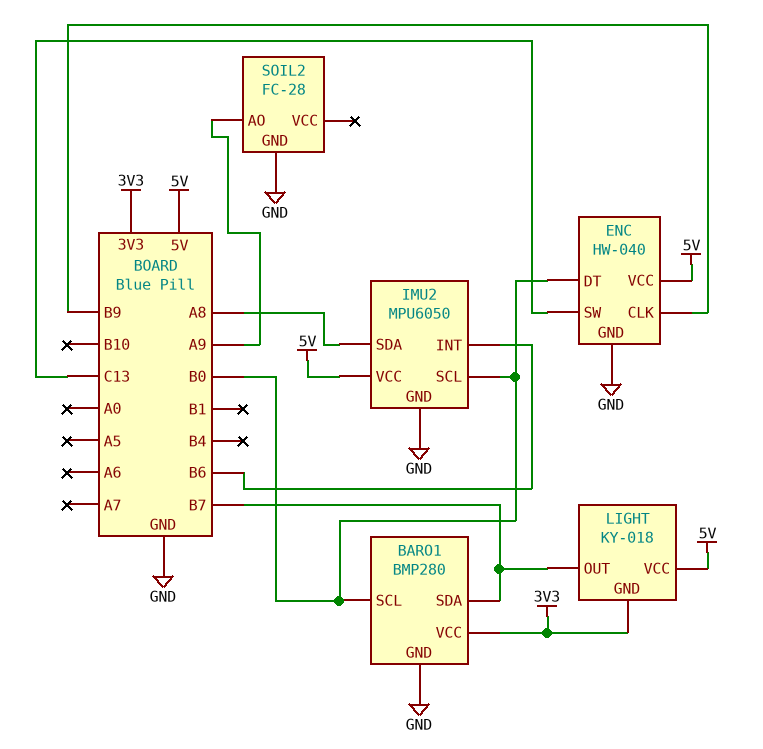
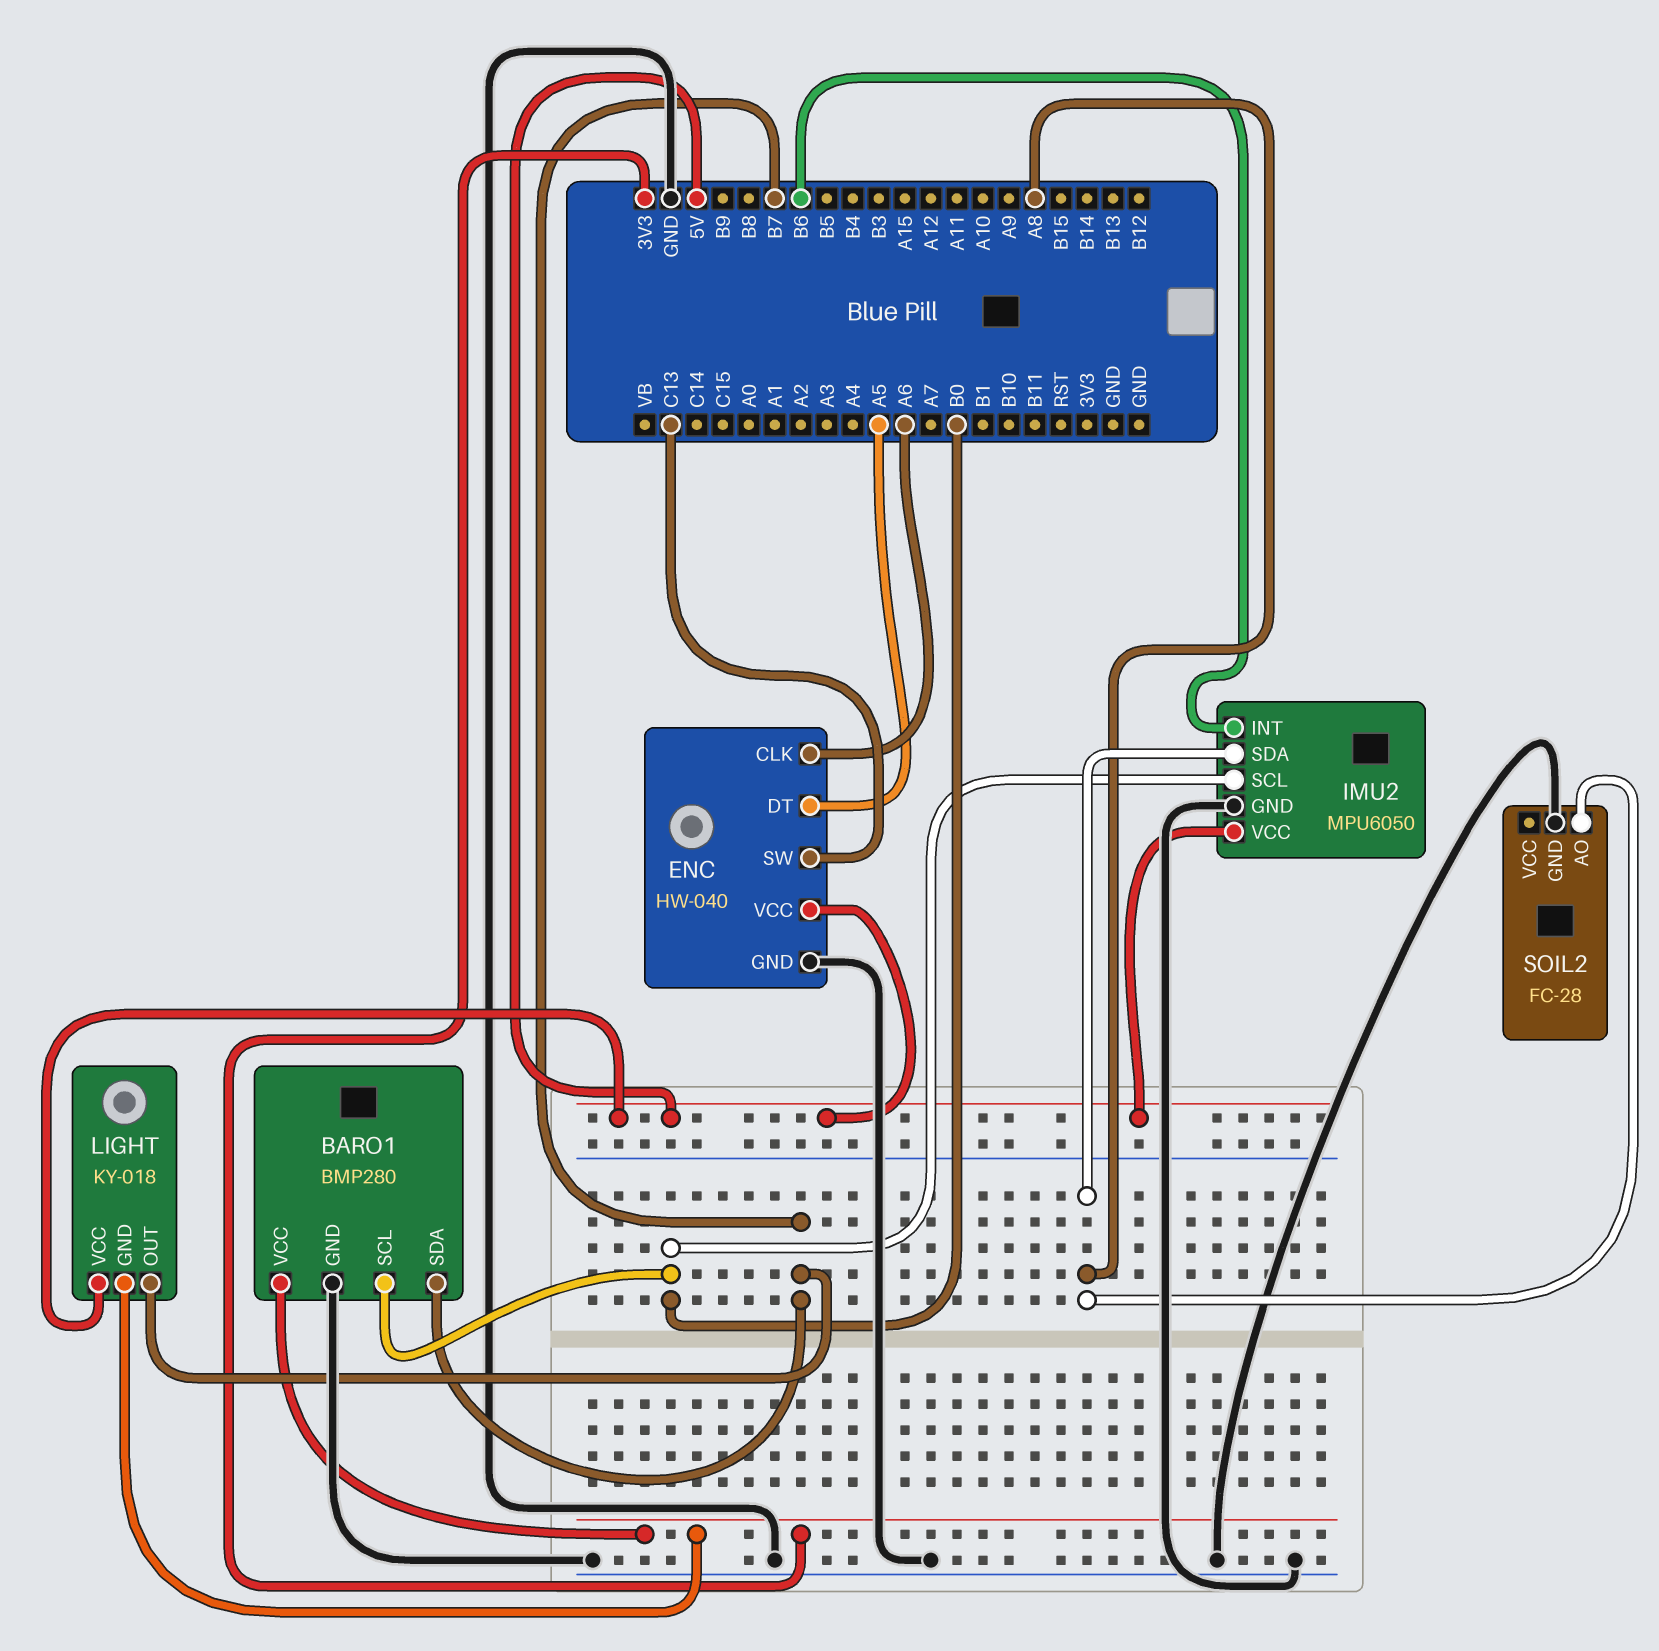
ENC pin CLK: B9 -> A6
ENC pin DT: B0 -> A5
SOIL2 pin AO: A9 -> A8

